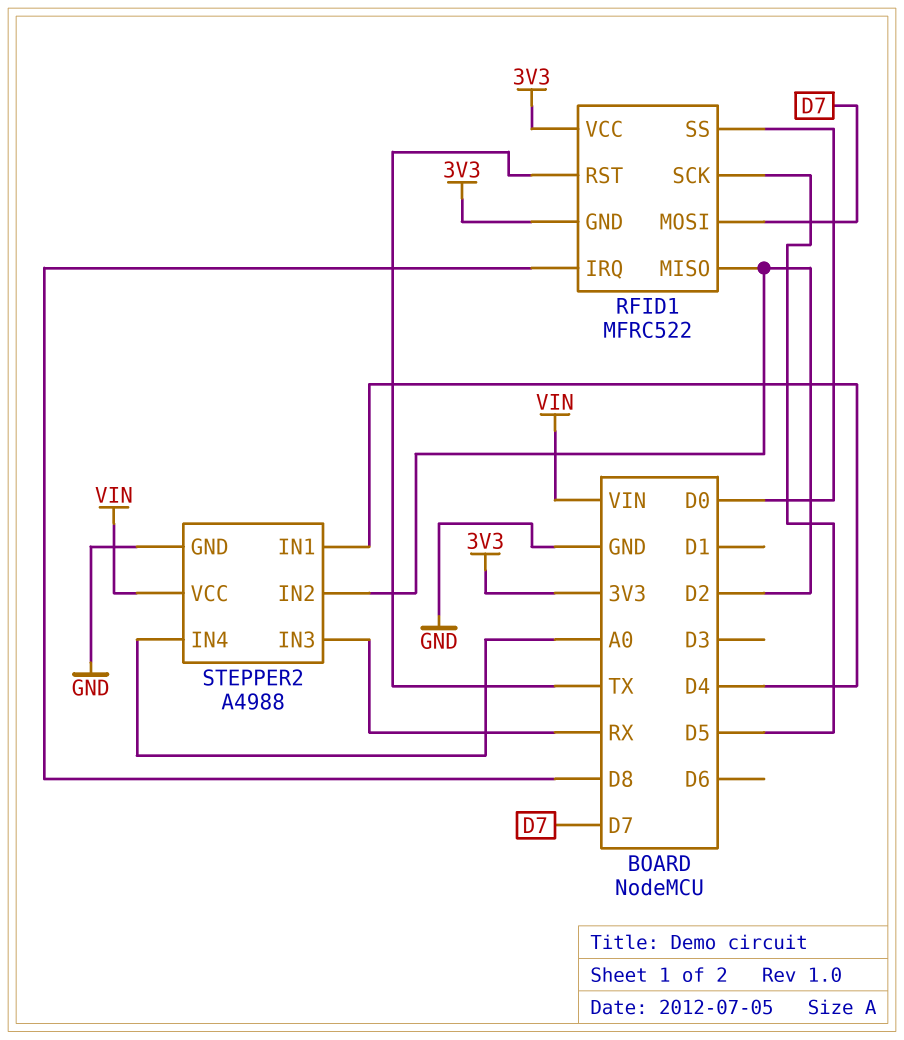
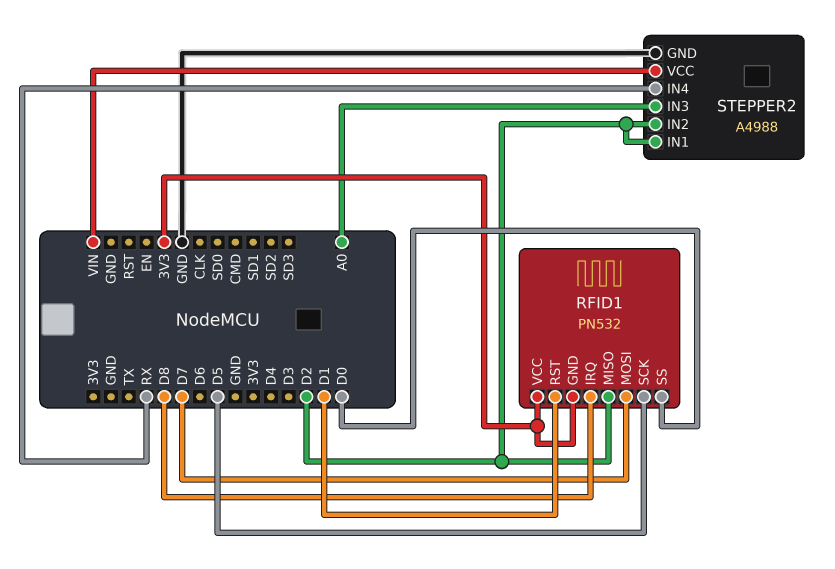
RFID1: MFRC522 -> PN532
RFID1 pin RST: TX -> D1
STEPPER2 pin IN1: D4 -> D2
STEPPER2 pin IN3: RX -> A0
STEPPER2 pin IN4: A0 -> RX

